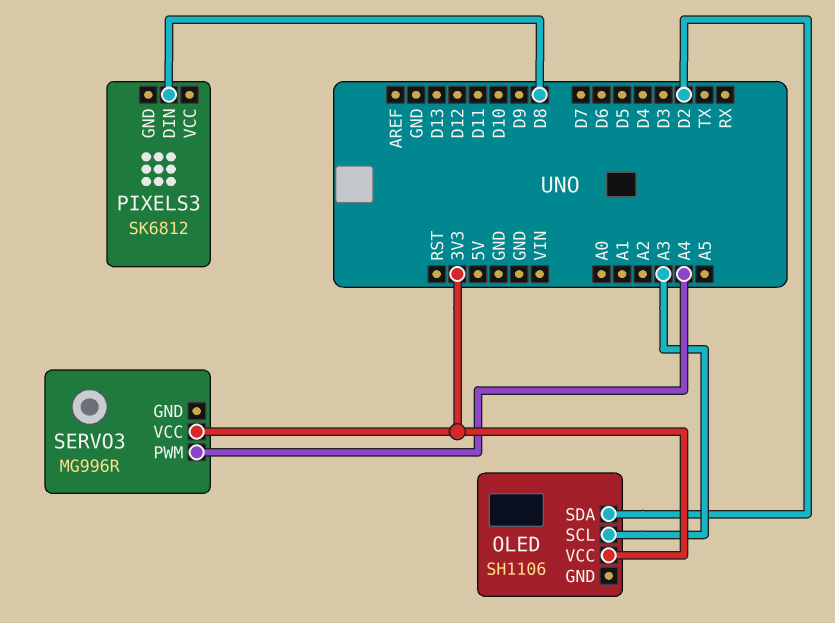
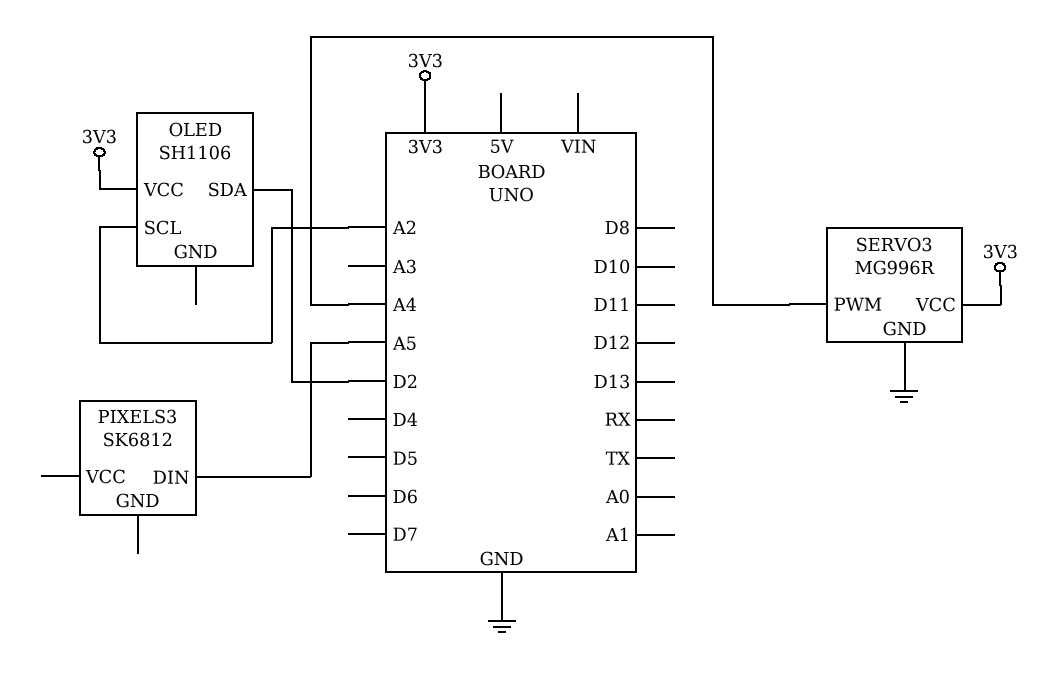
OLED pin SCL: A3 -> A2
PIXELS3 pin DIN: D8 -> A5
SERVO3 pin GND: none -> GND

